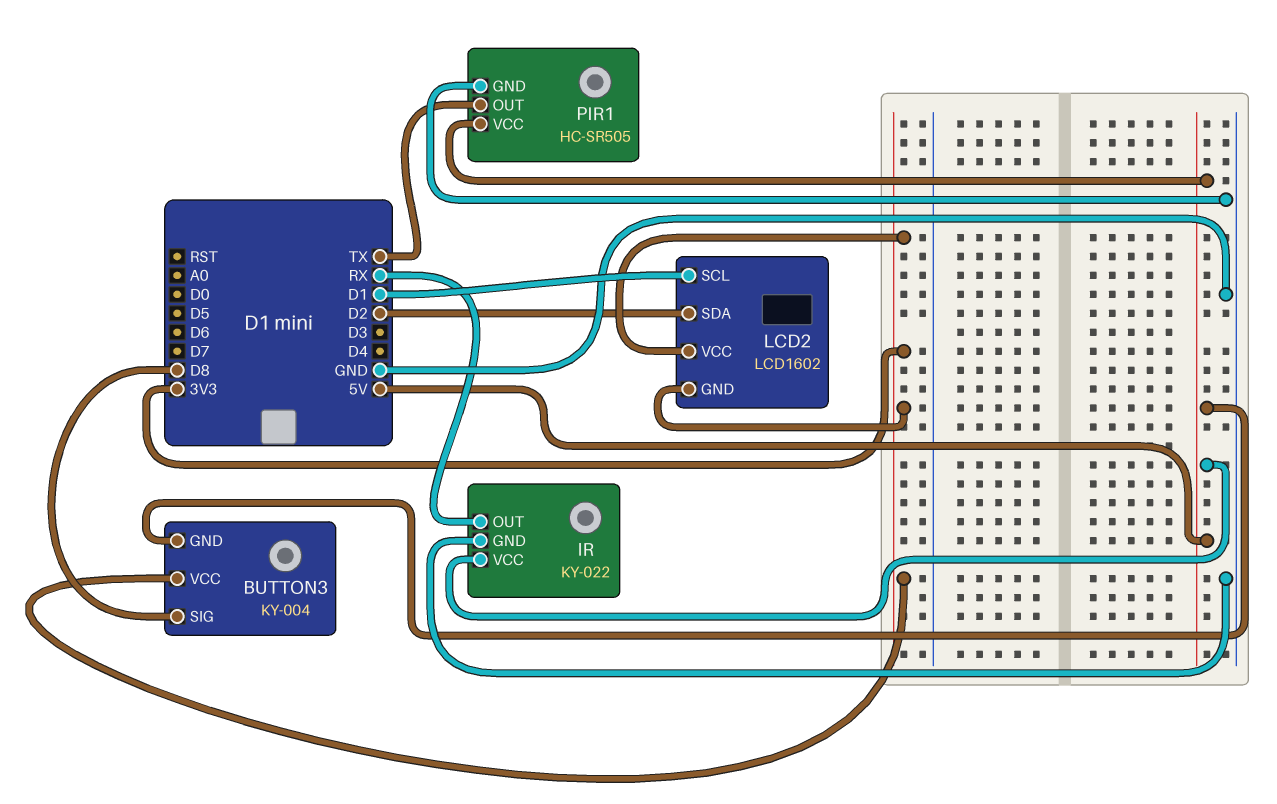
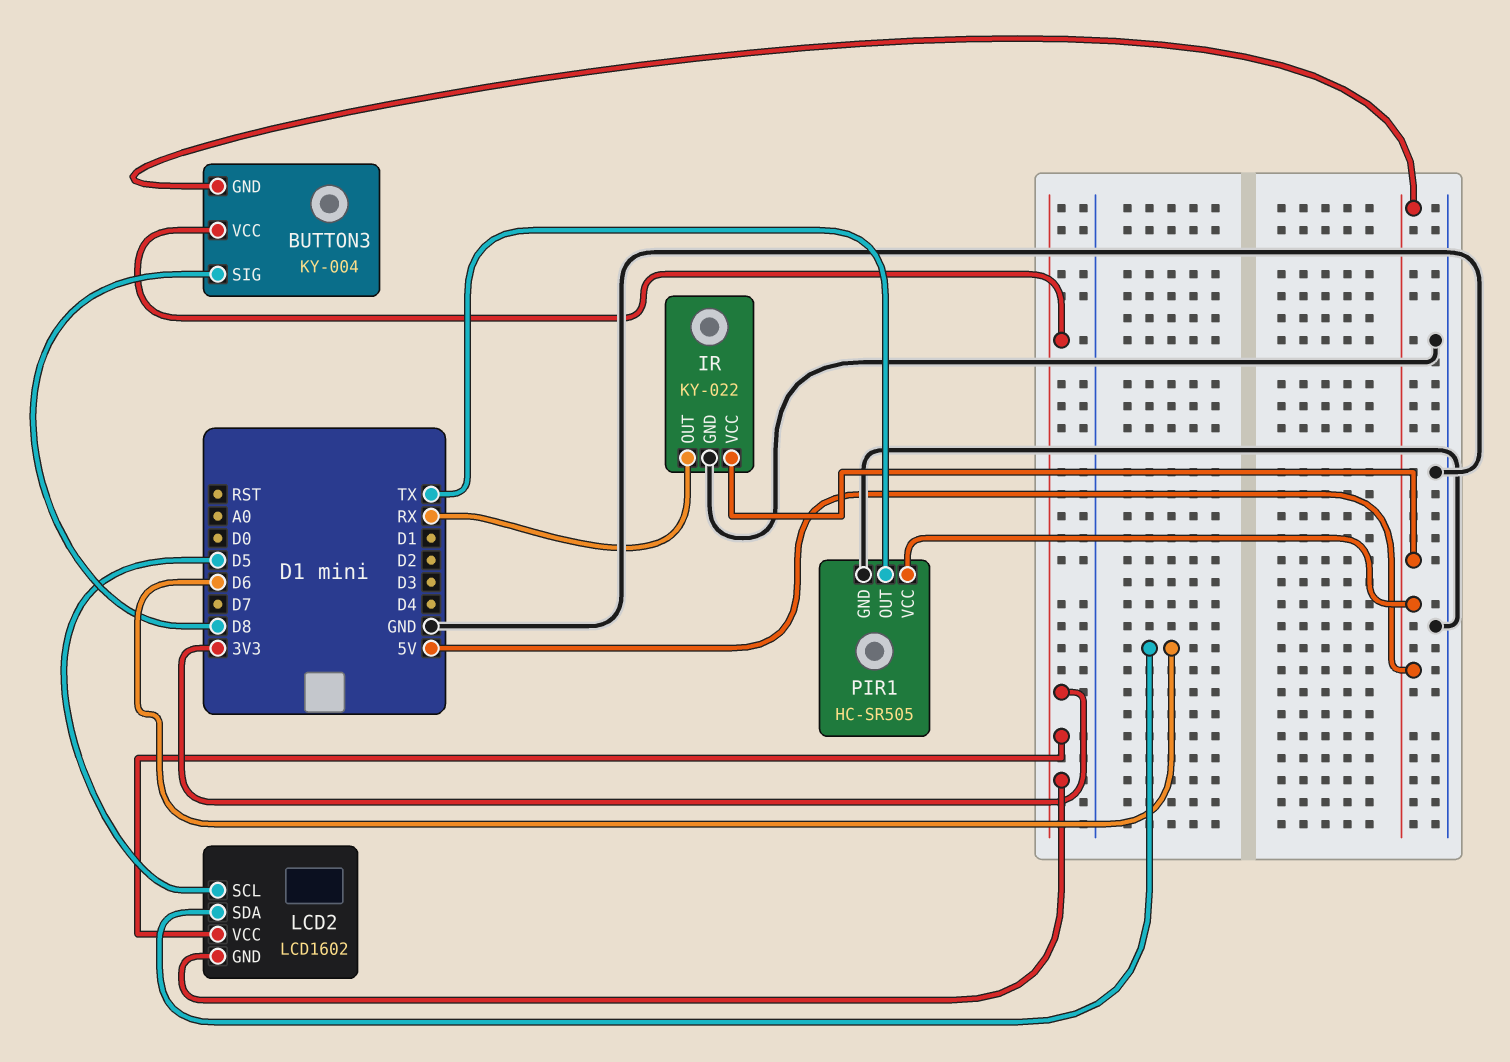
LCD2 pin SCL: D1 -> D5
LCD2 pin SDA: D2 -> D6

